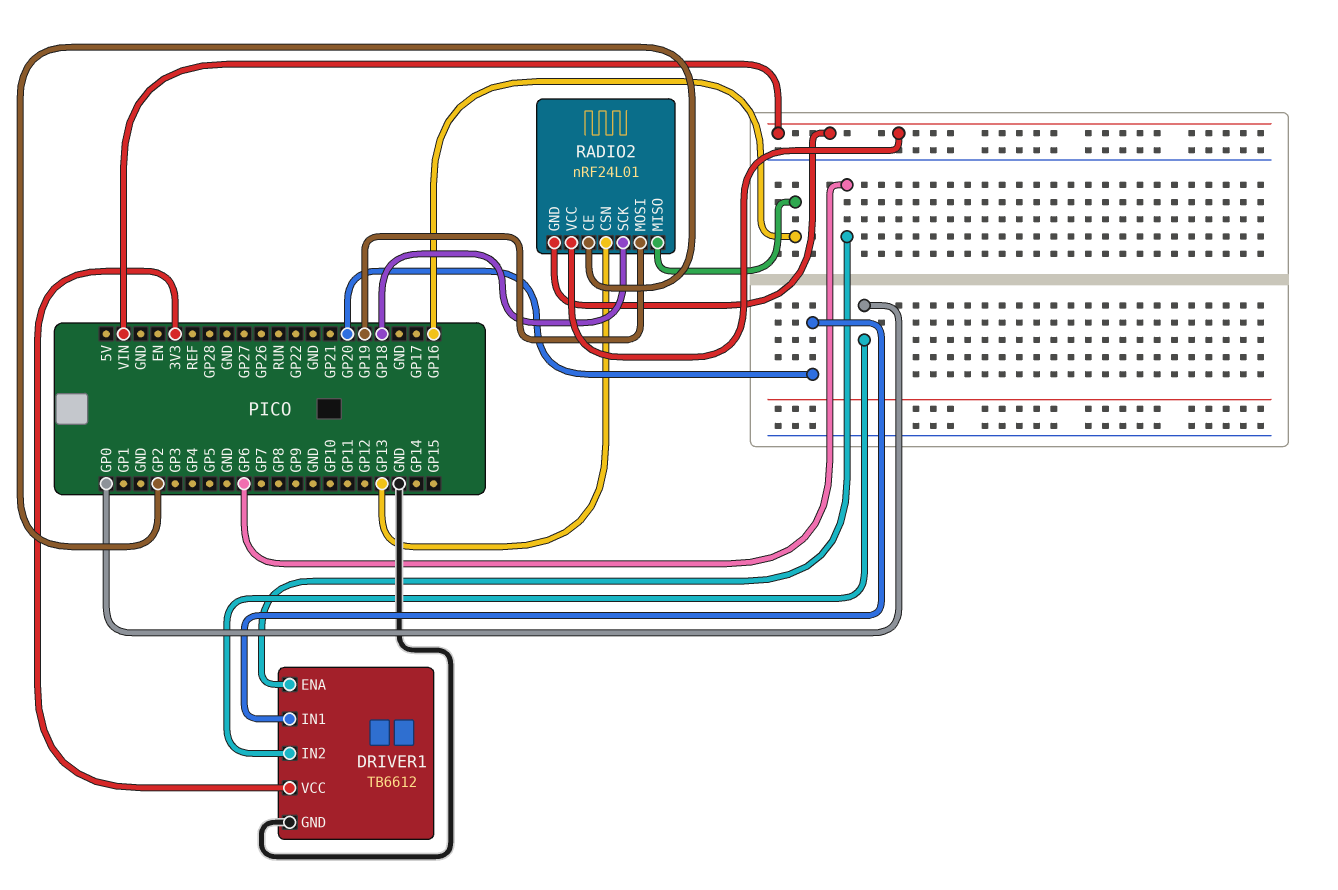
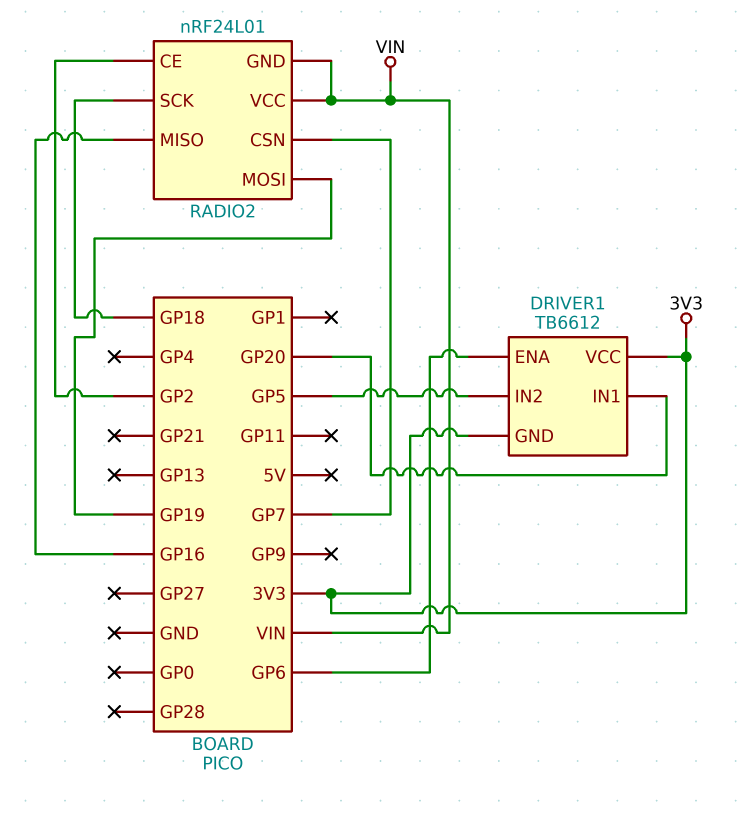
DRIVER1 pin GND: GND -> 3V3
DRIVER1 pin IN2: GP0 -> GP5
RADIO2 pin CSN: GP13 -> GP7

